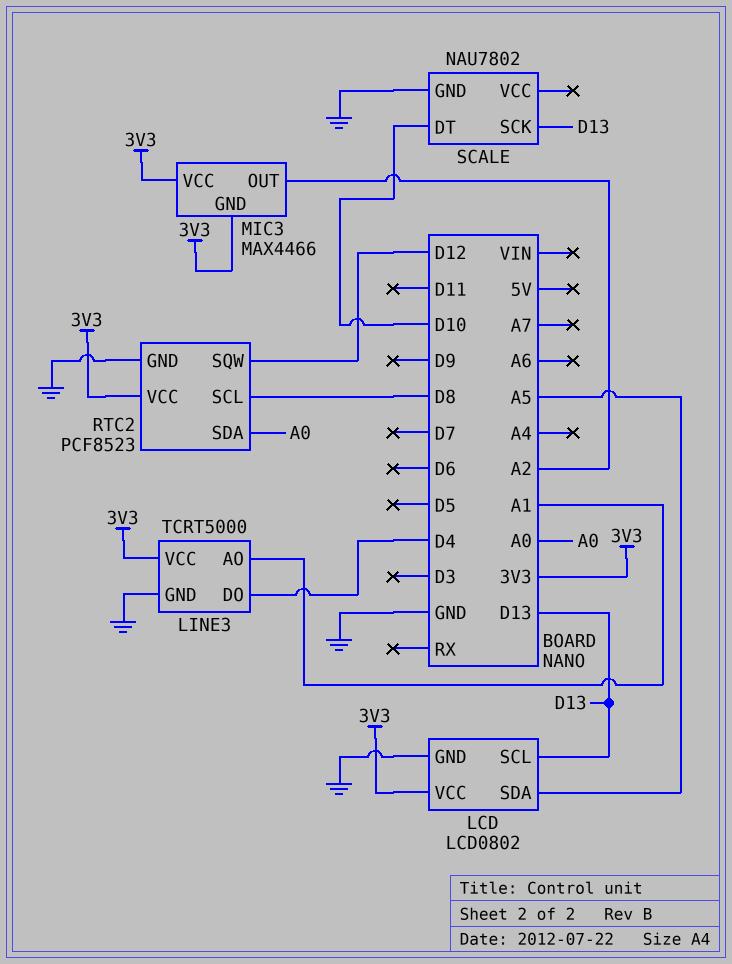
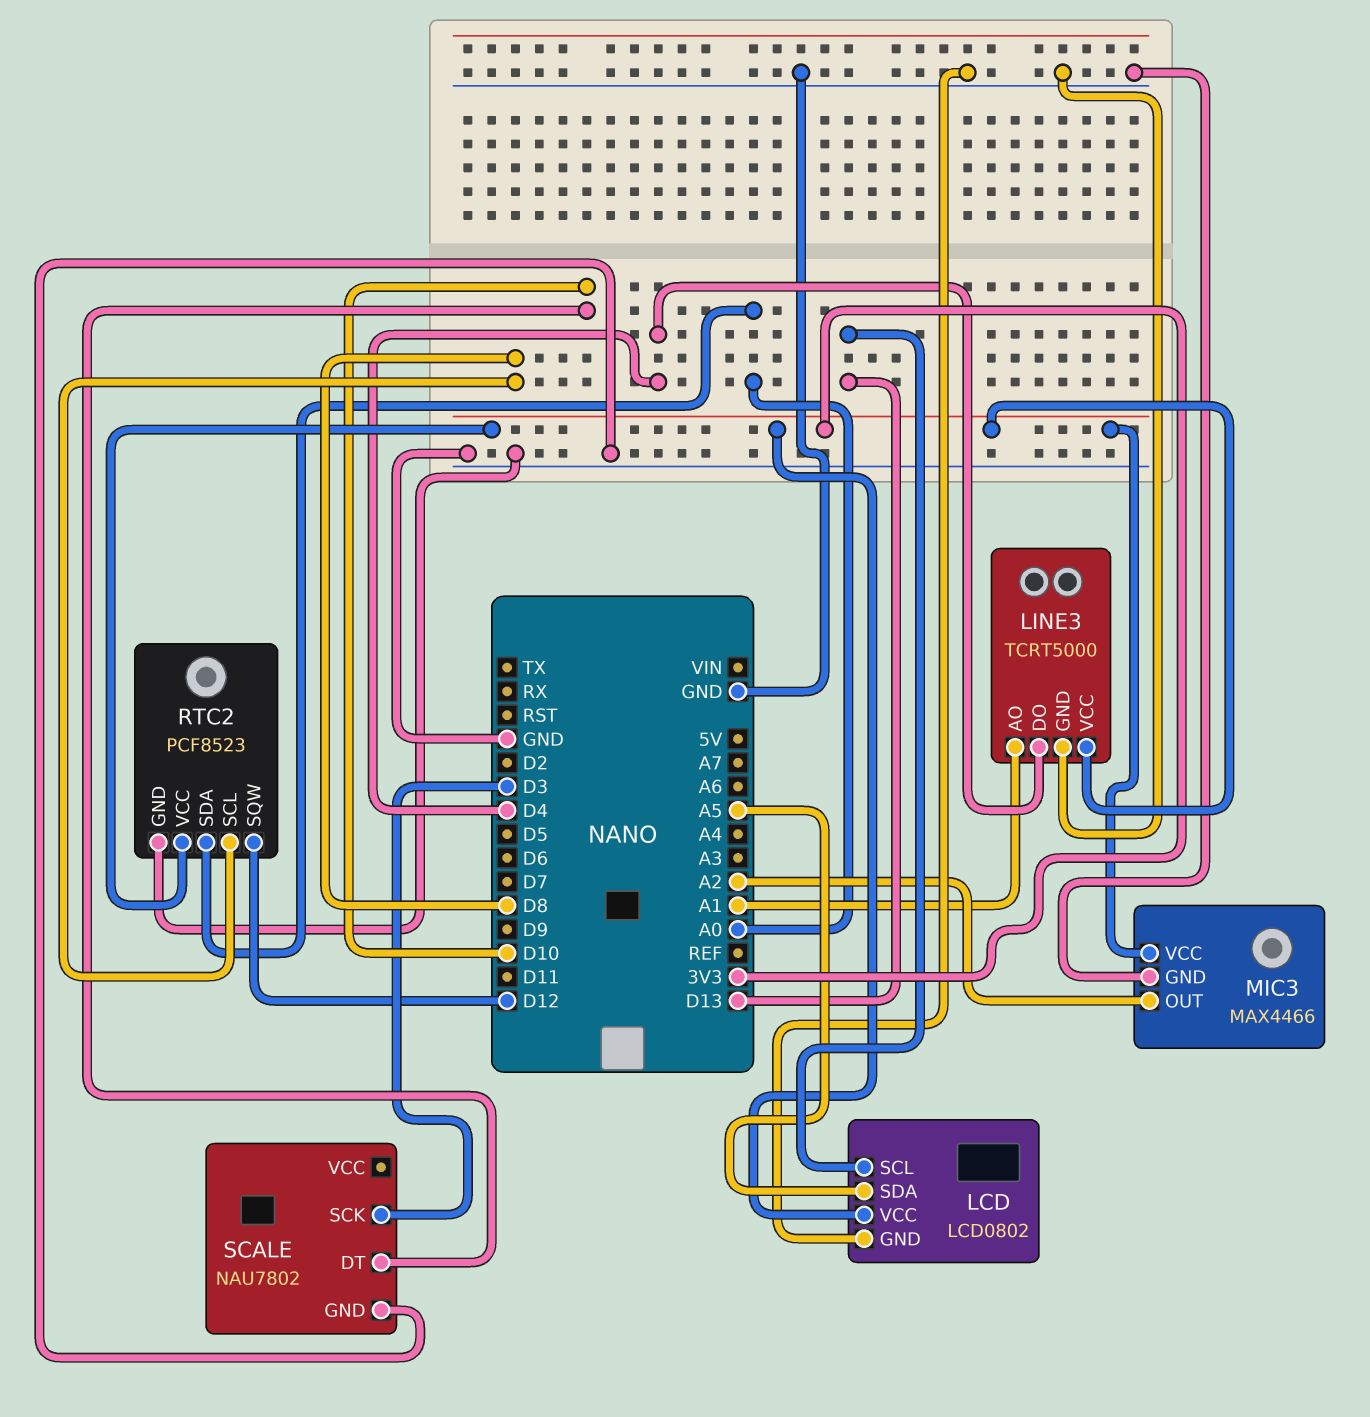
MIC3 pin GND: 3V3 -> GND
SCALE pin SCK: D13 -> D3

